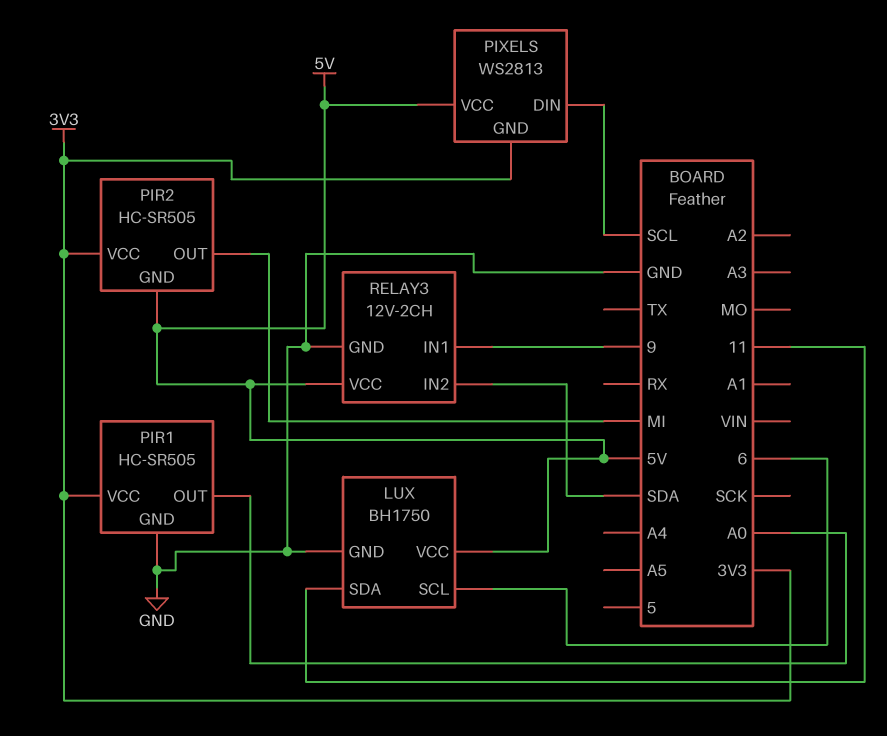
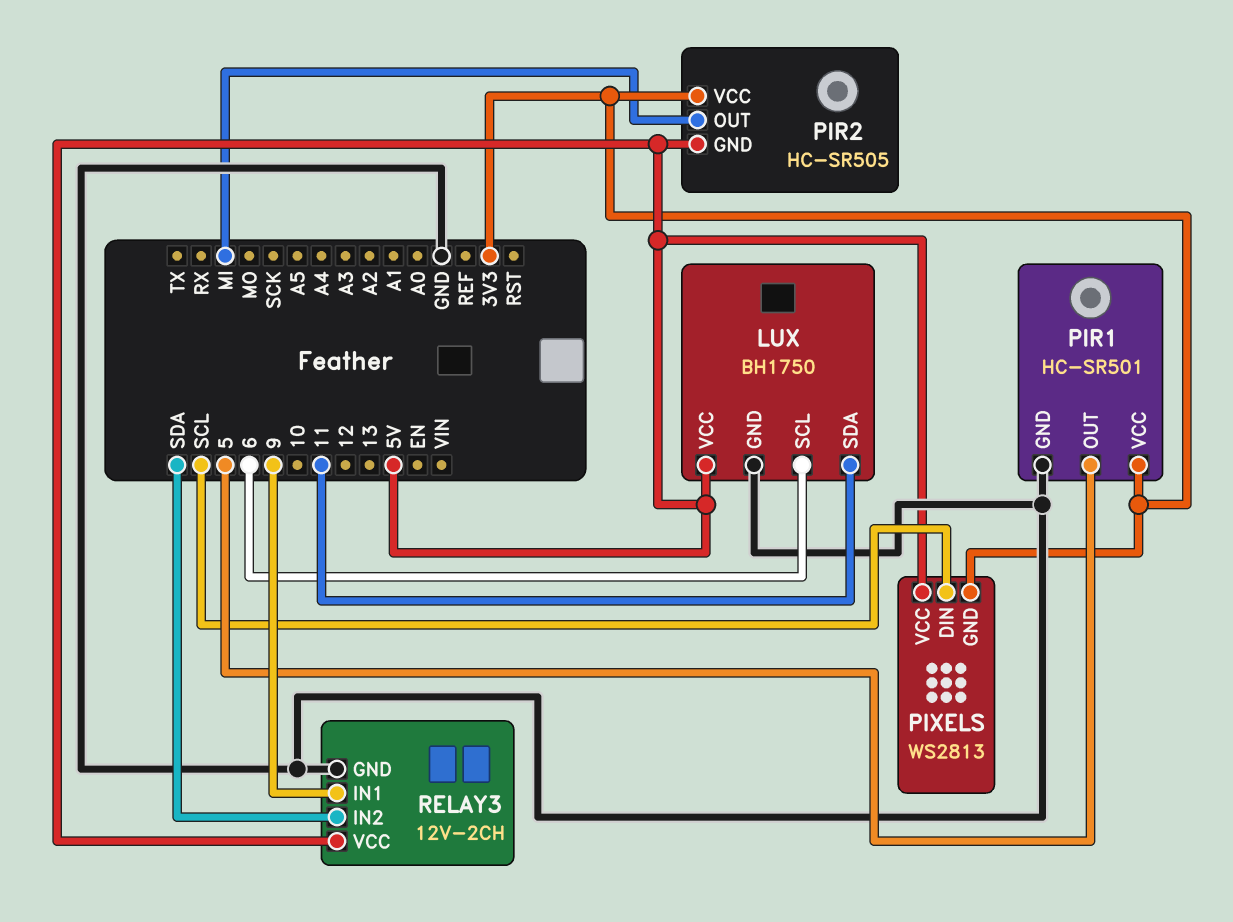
PIR1: HC-SR505 -> HC-SR501
PIR1 pin OUT: A0 -> 5

